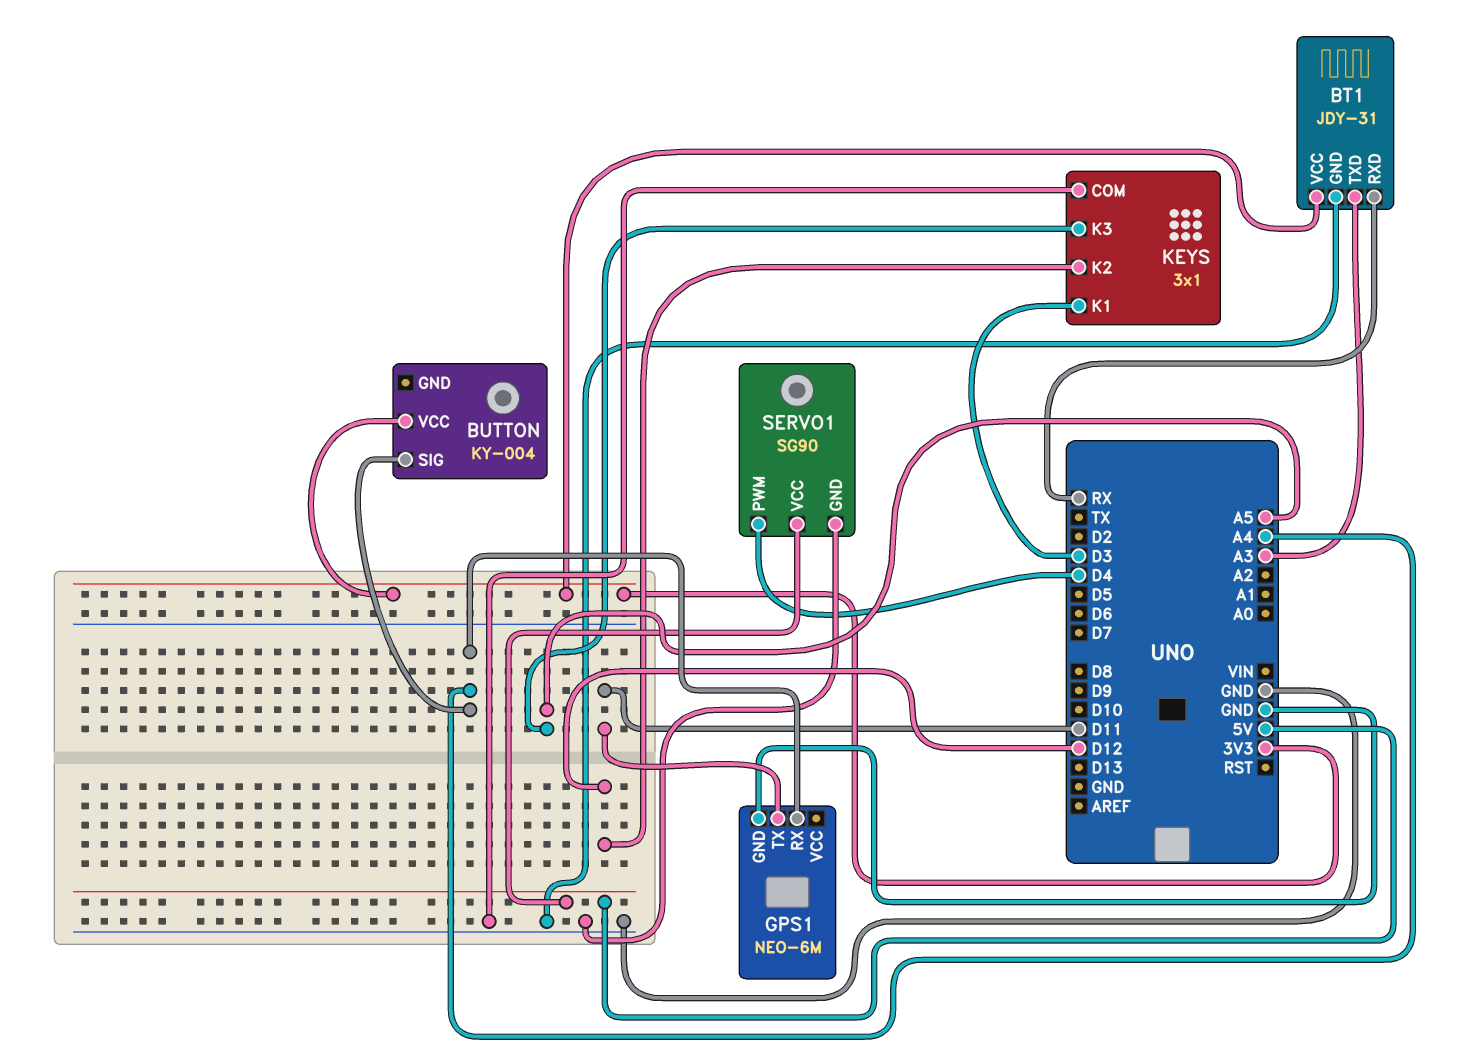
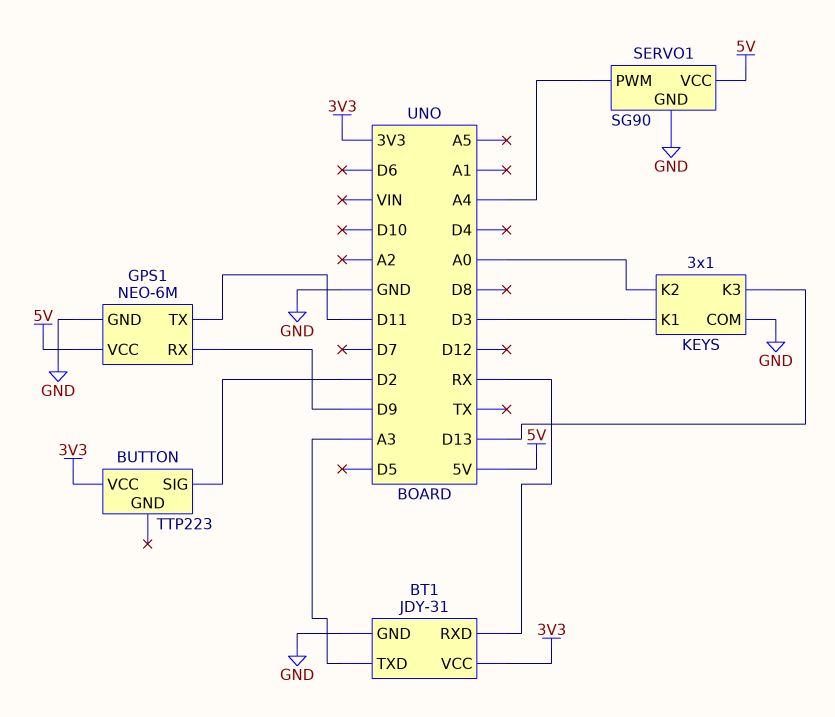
BUTTON: KY-004 -> TTP223
BUTTON pin SIG: A4 -> D2
GPS1 pin RX: A4 -> D9
GPS1 pin VCC: none -> 5V
KEYS pin K2: D12 -> A0
KEYS pin K3: A5 -> D13
SERVO1 pin PWM: D4 -> A4

